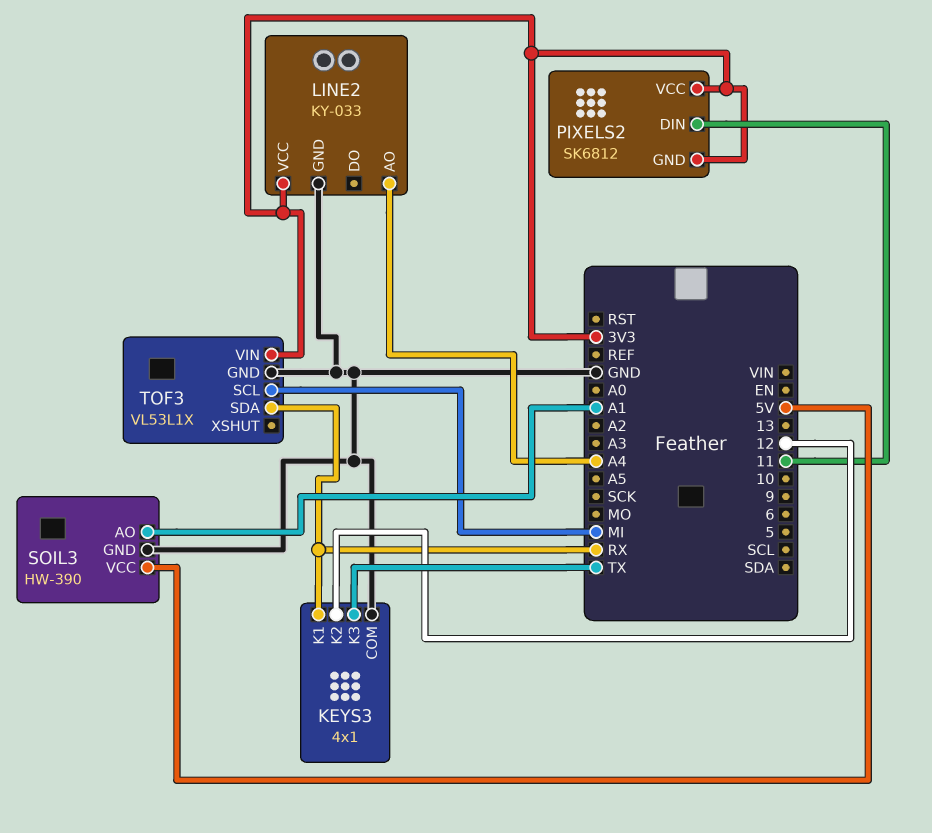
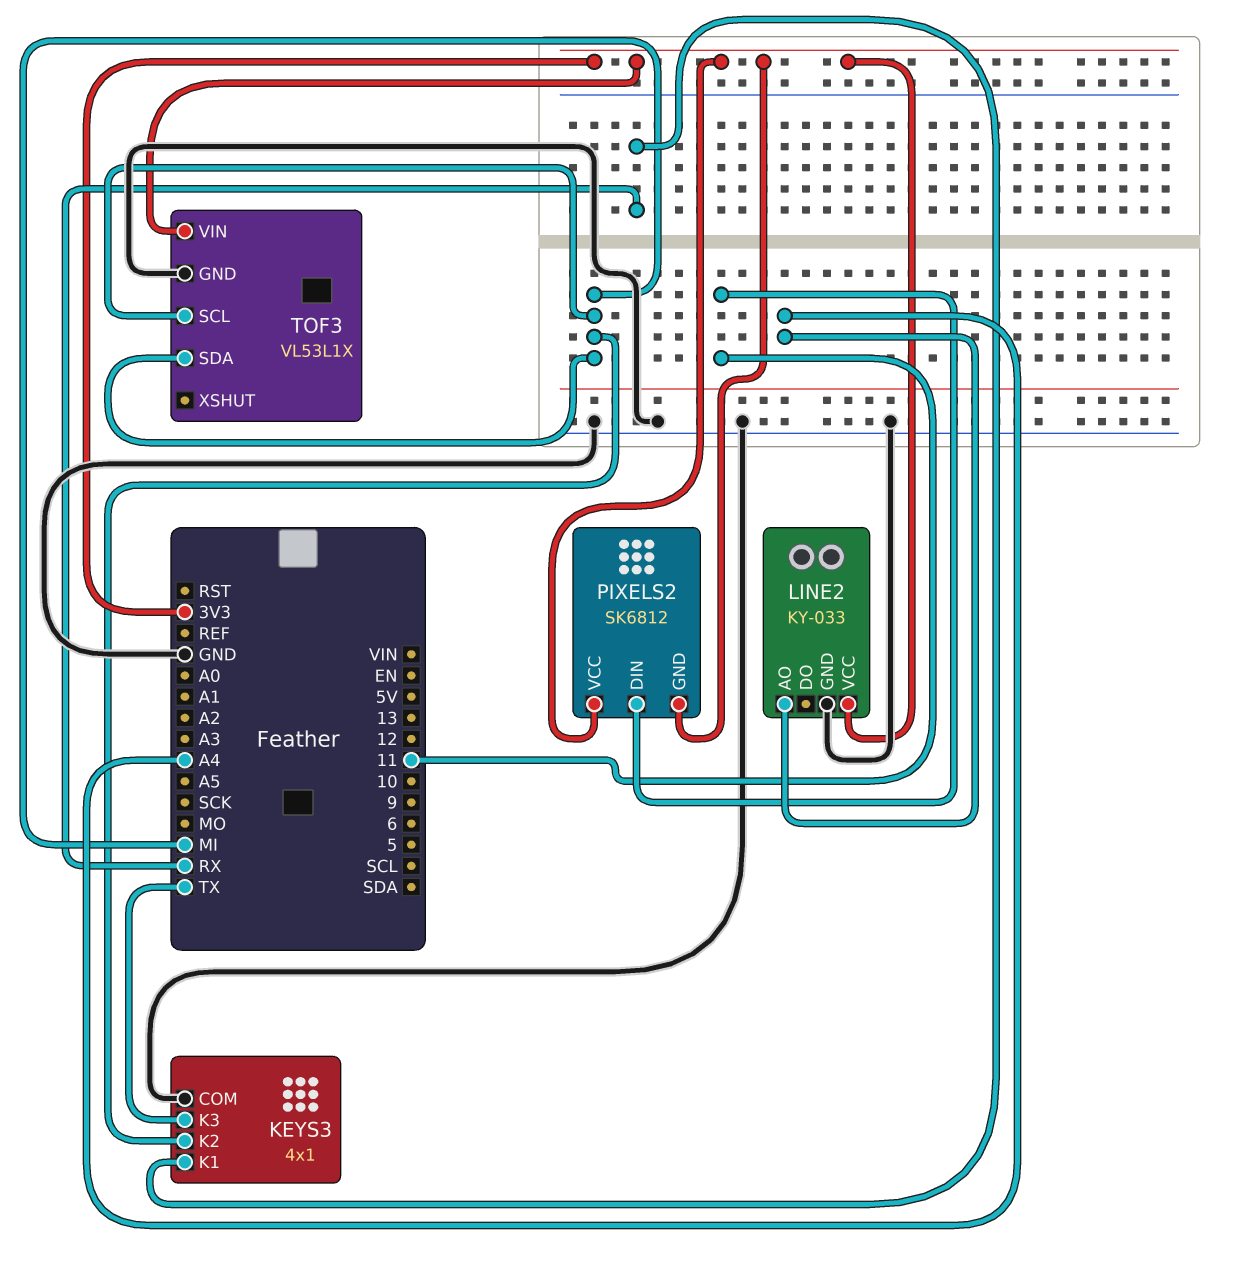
KEYS3 pin K2: 12 -> MI
SOIL3: HW-390 -> none
SOIL3 pin AO: A1 -> none
SOIL3 pin GND: GND -> none
SOIL3 pin VCC: 5V -> none
TOF3 pin SDA: RX -> MI

